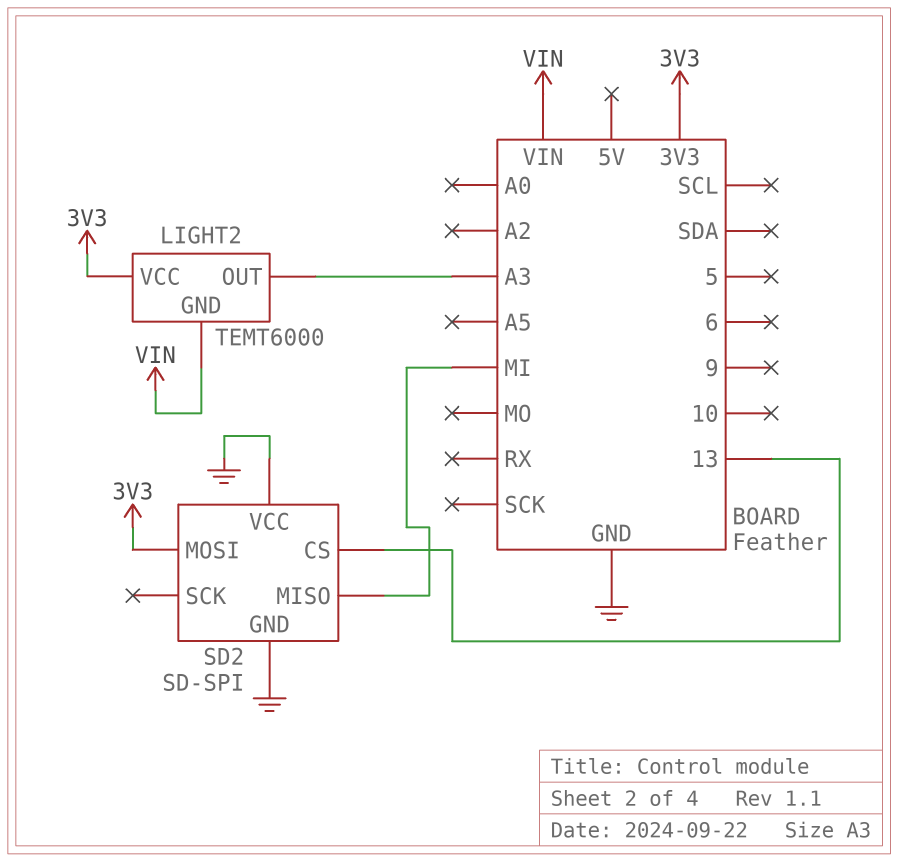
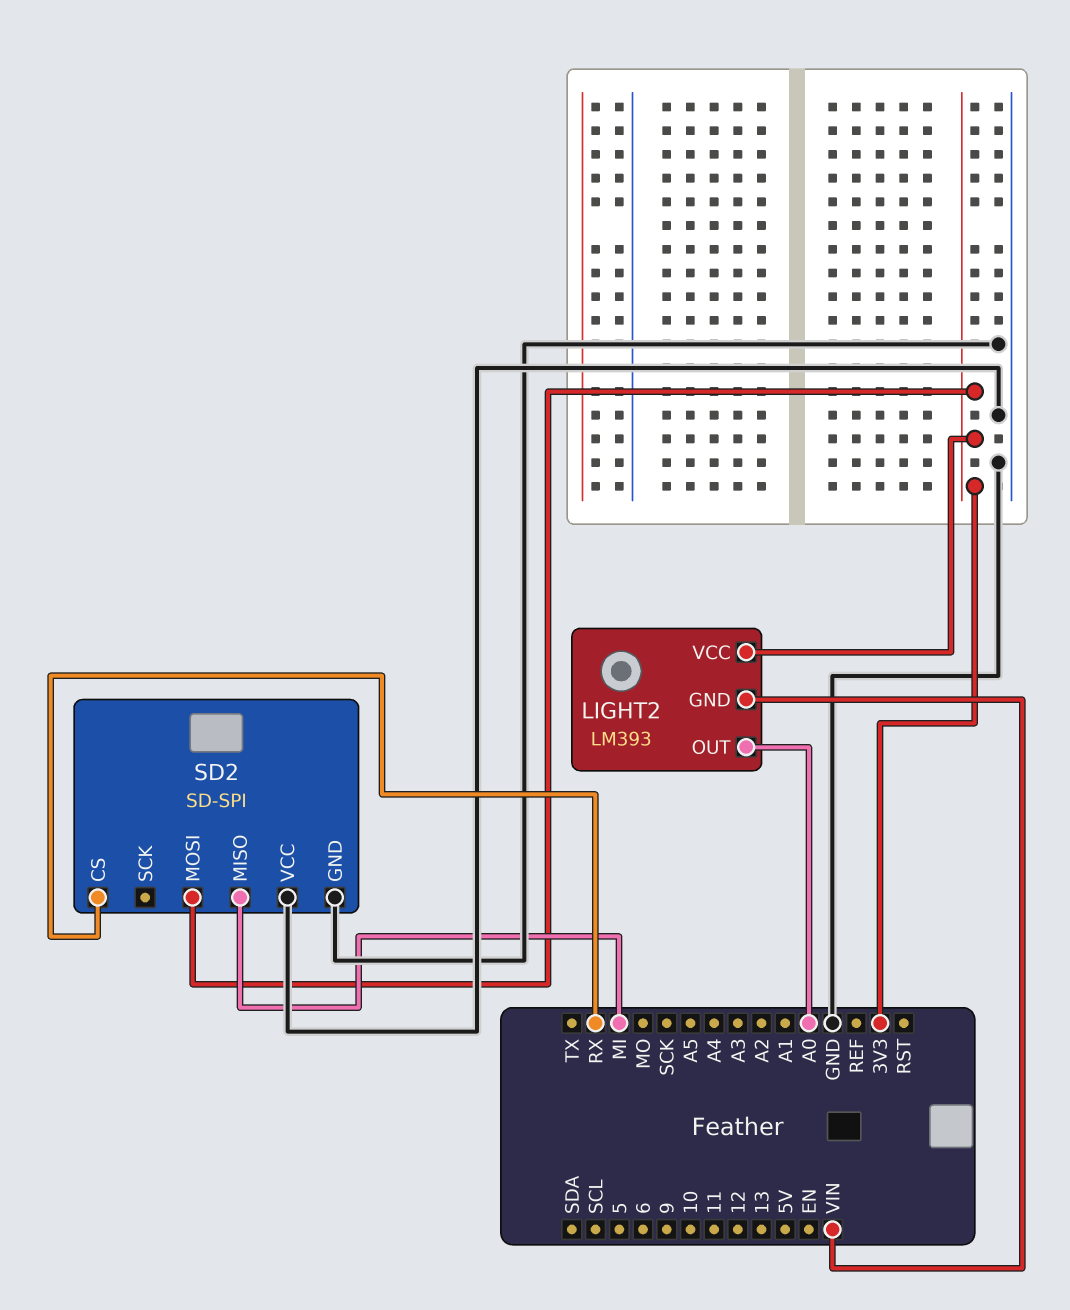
LIGHT2: TEMT6000 -> LM393
LIGHT2 pin OUT: A3 -> A0
SD2 pin CS: 13 -> RX

